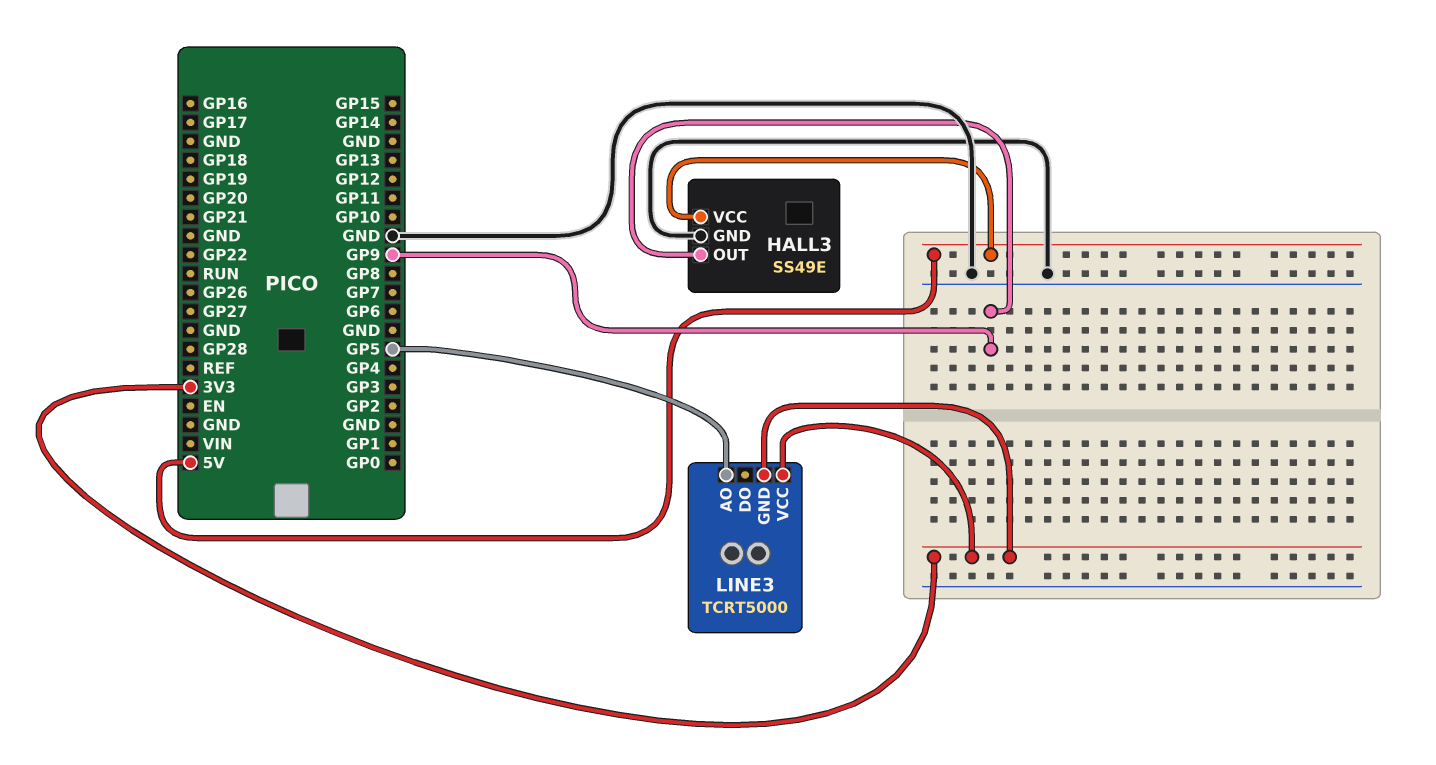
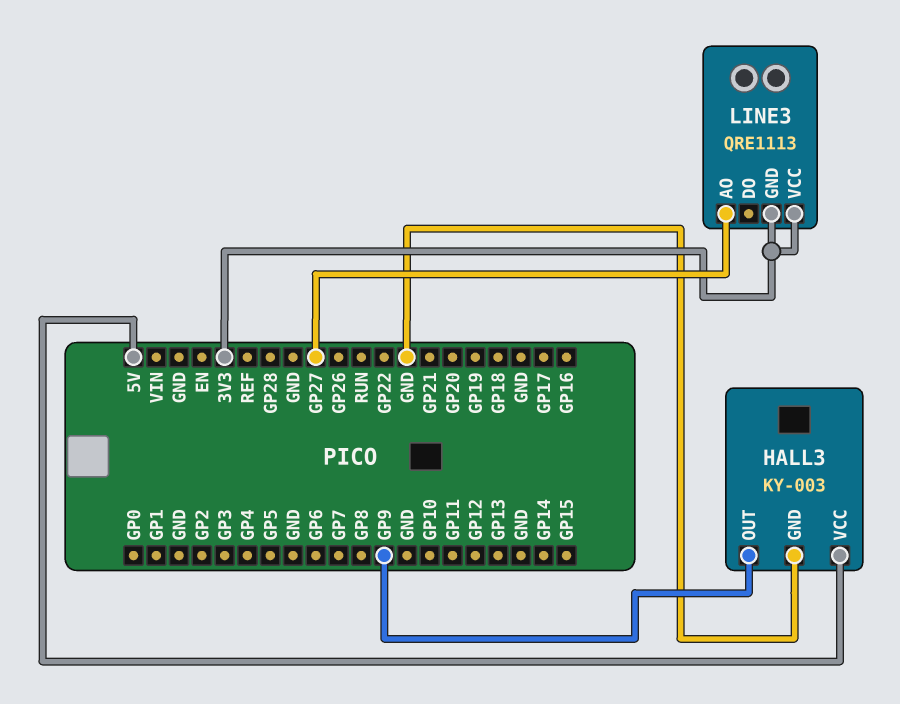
HALL3: SS49E -> KY-003
LINE3: TCRT5000 -> QRE1113
LINE3 pin AO: GP5 -> GP27

